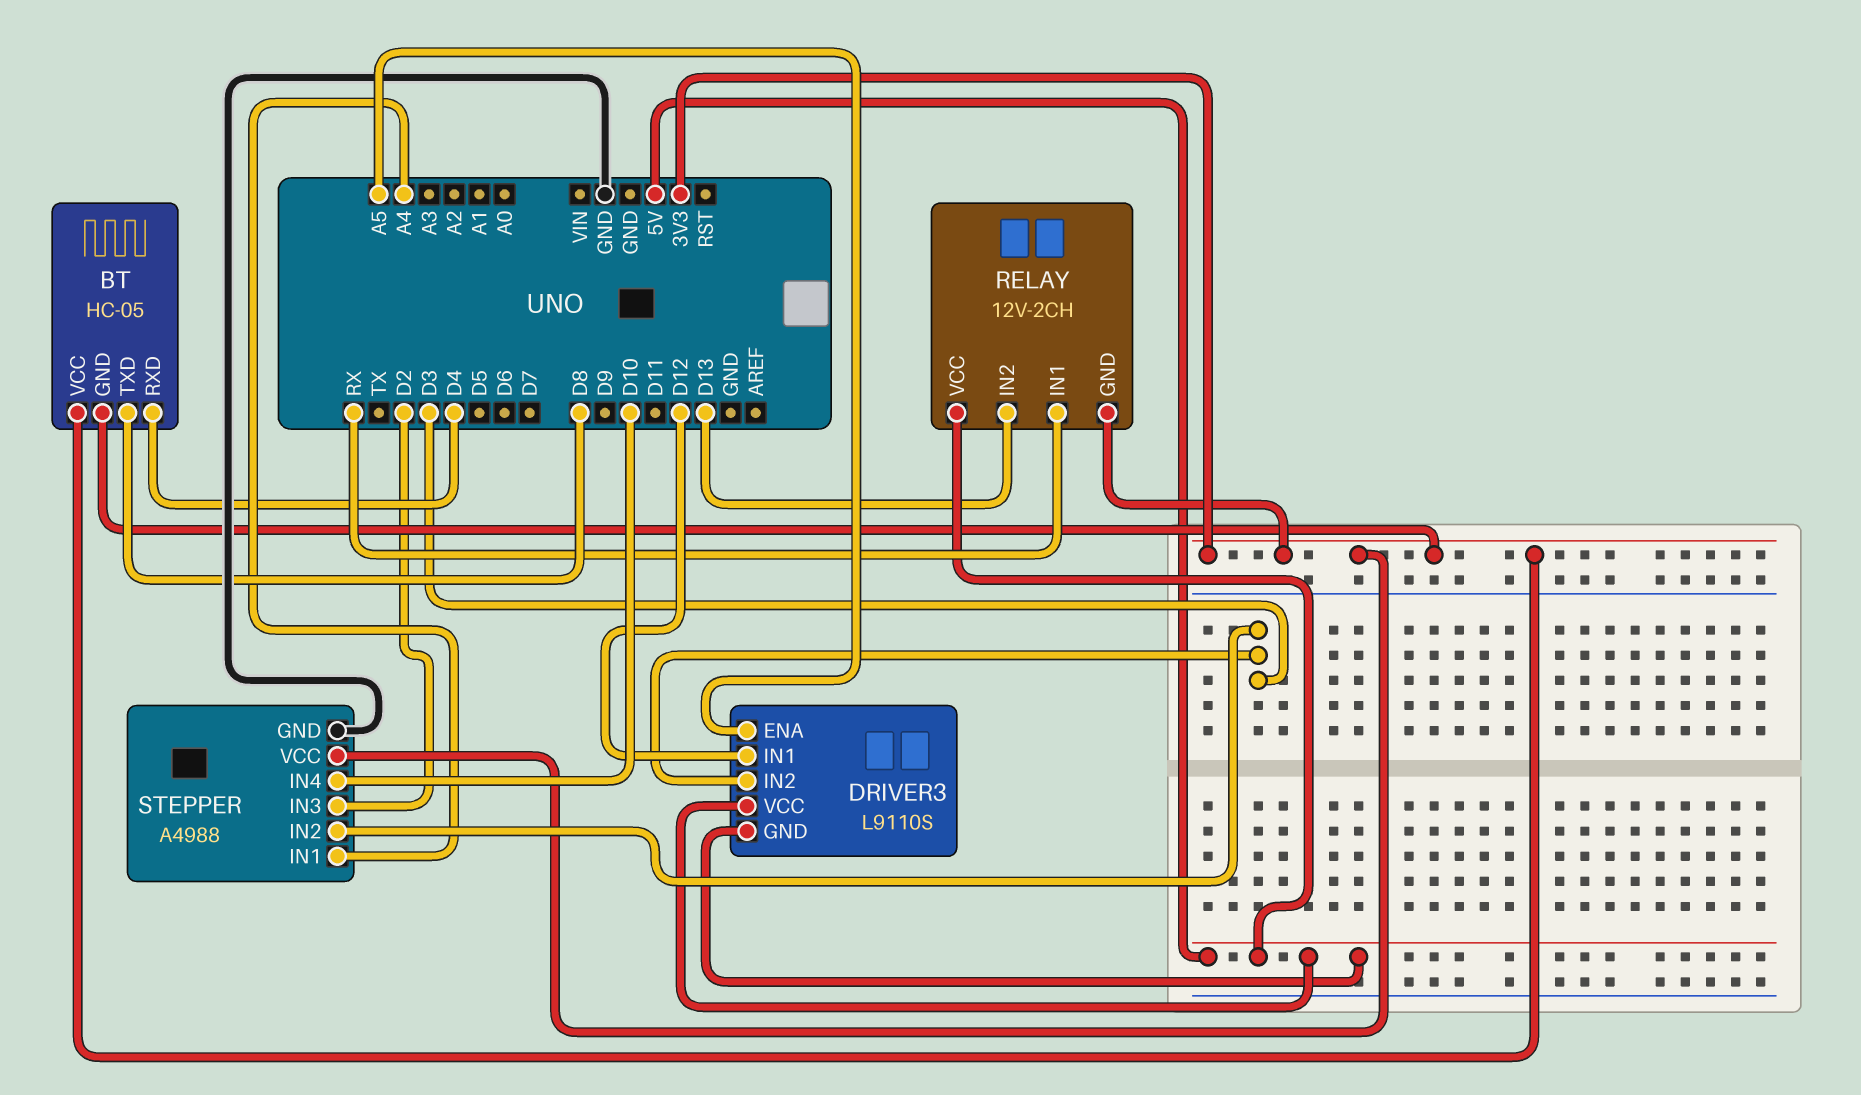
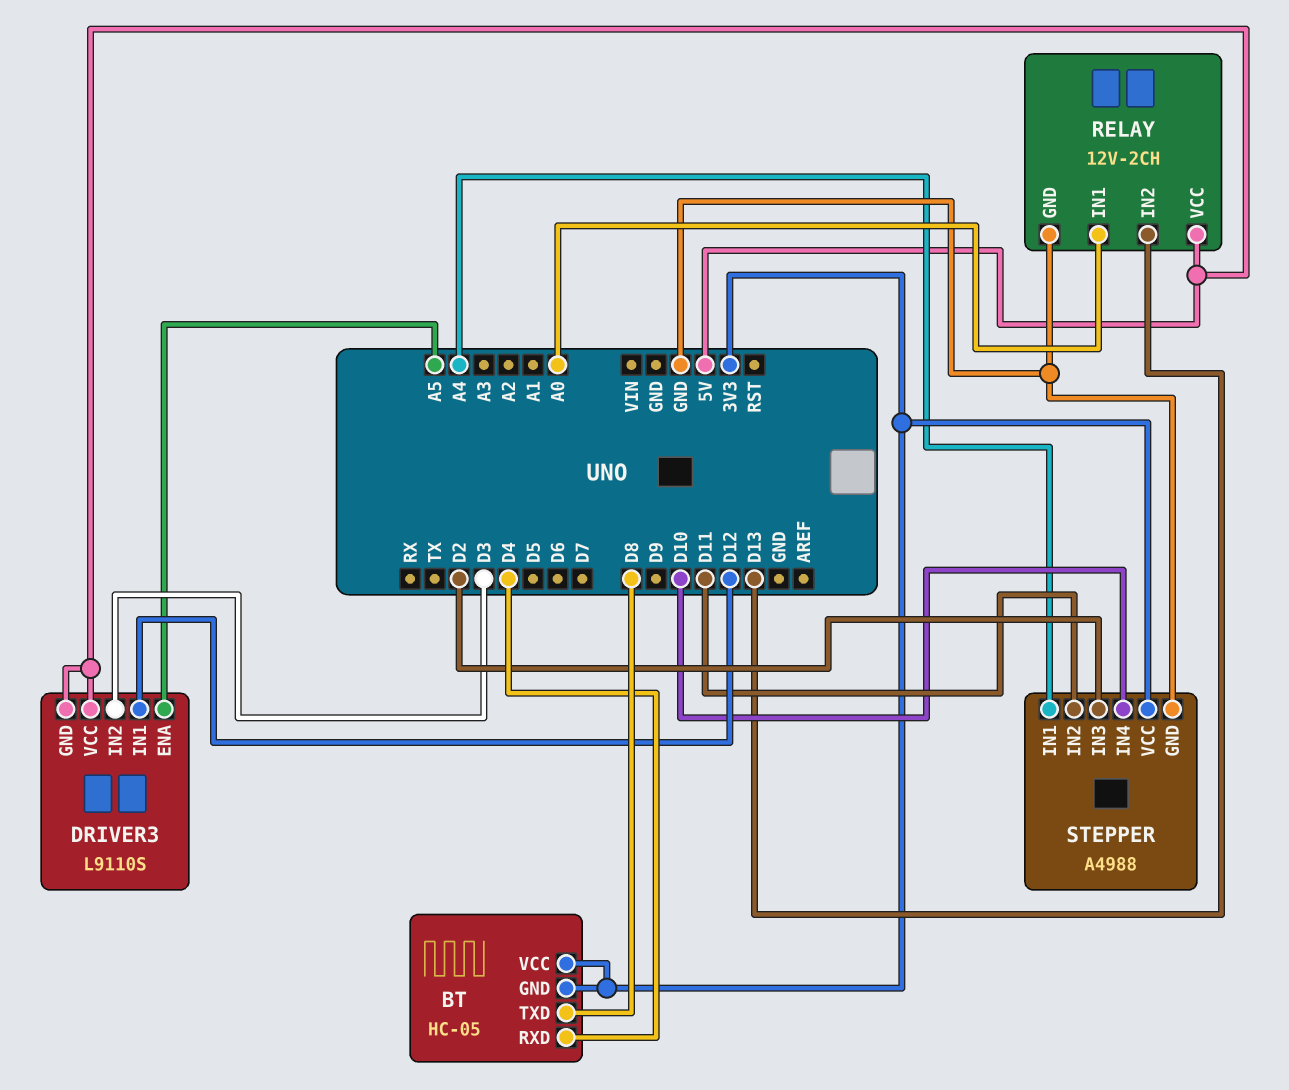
RELAY pin GND: 3V3 -> GND
RELAY pin IN1: RX -> A0
STEPPER pin IN2: D3 -> D11

